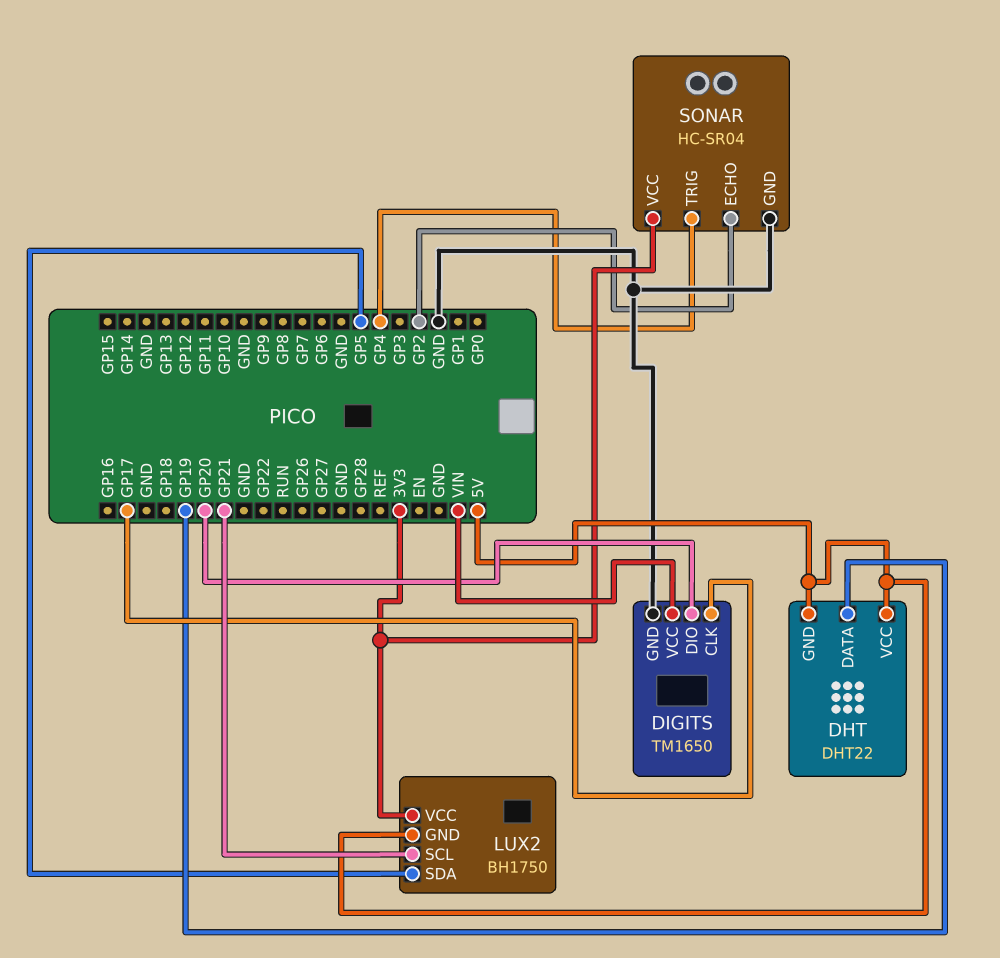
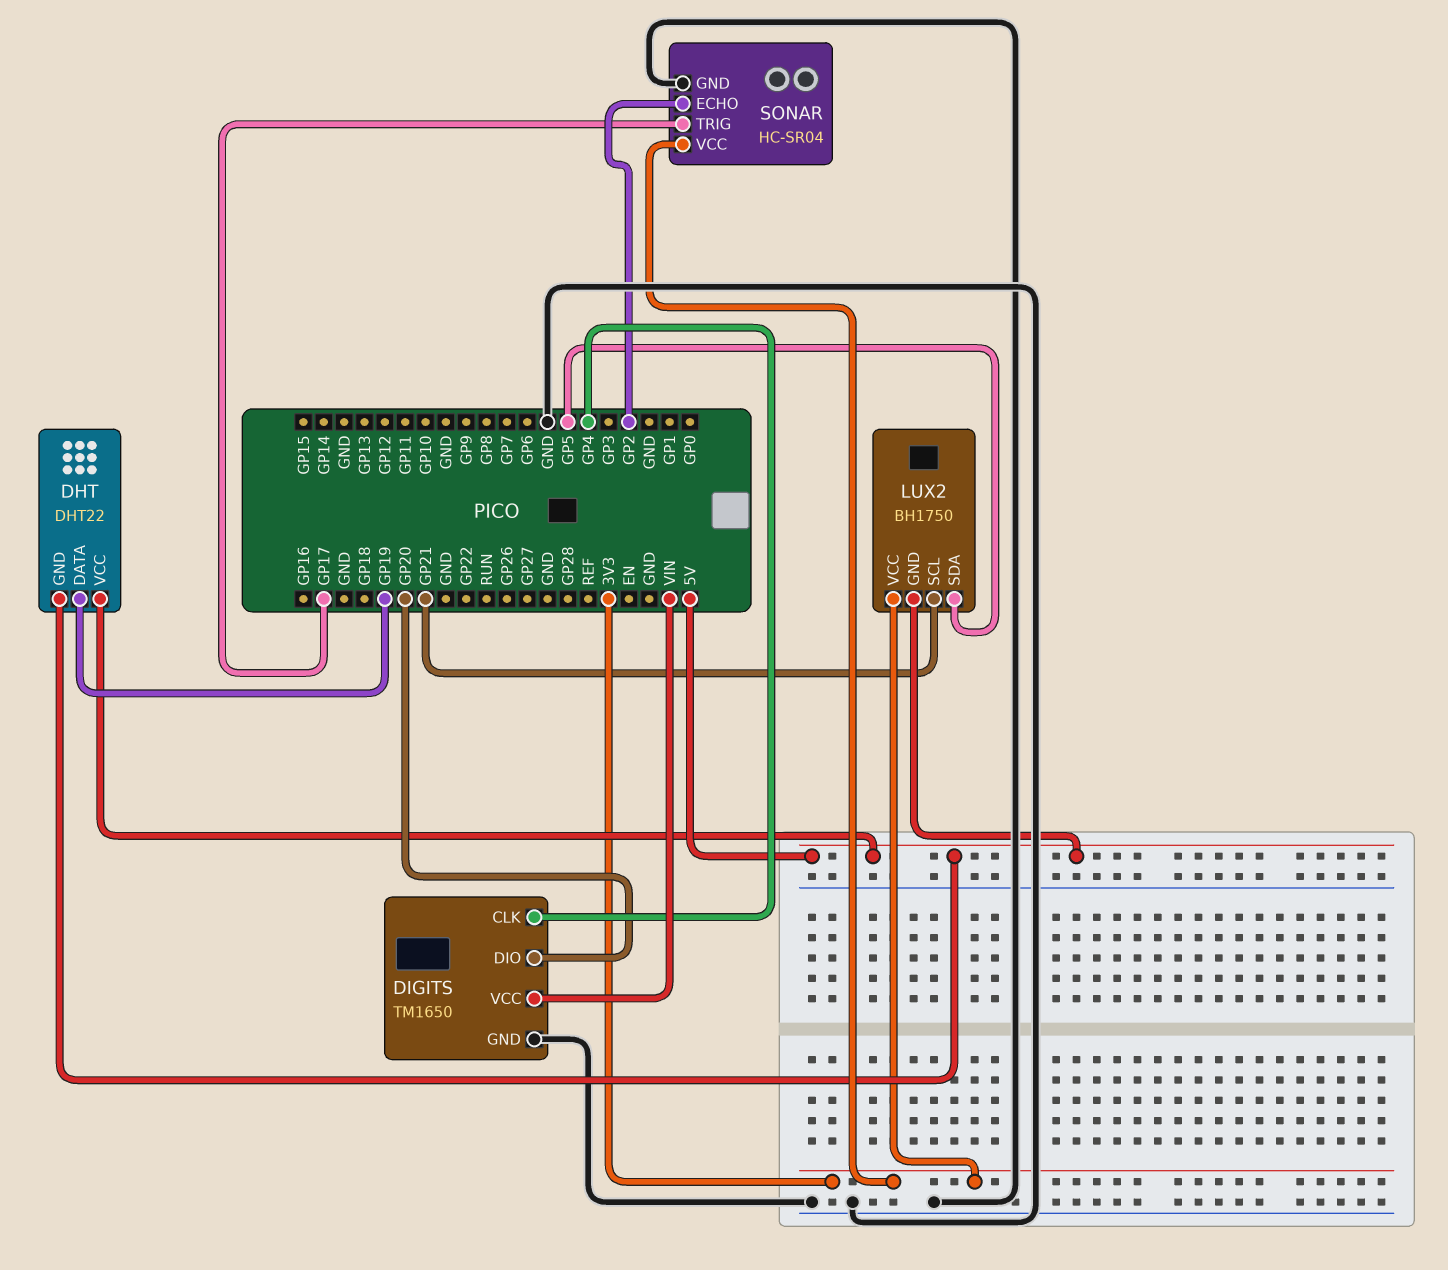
DIGITS pin CLK: GP17 -> GP4
SONAR pin TRIG: GP4 -> GP17

